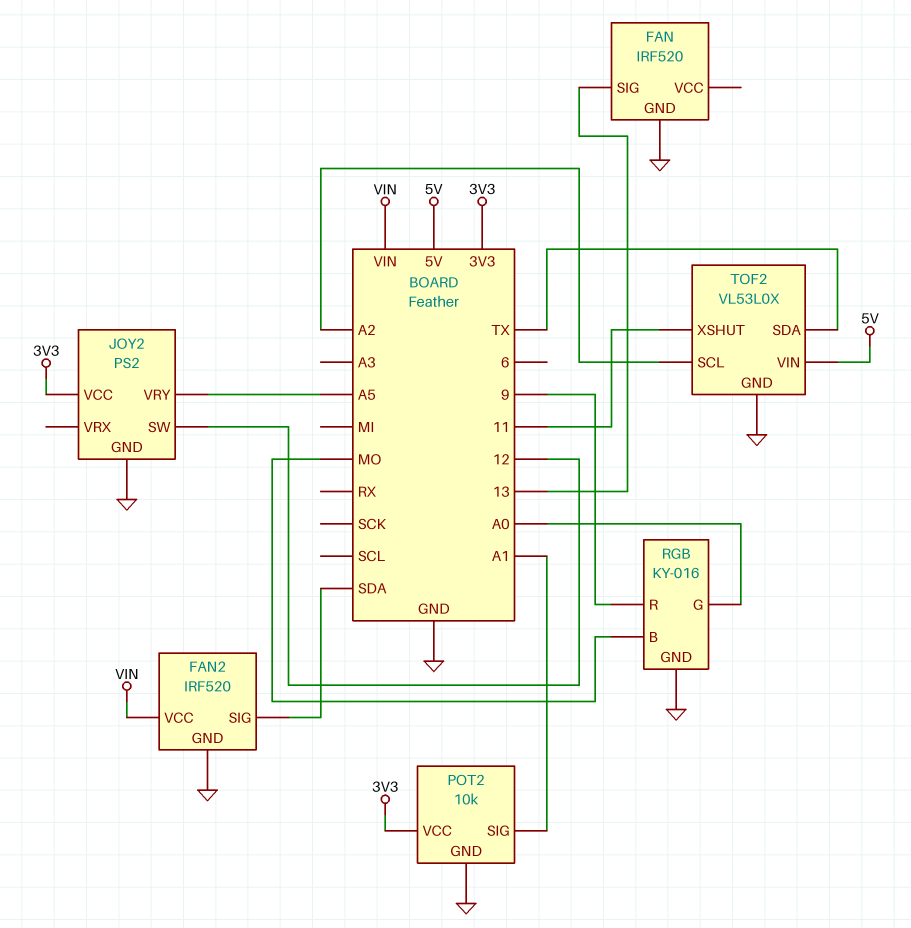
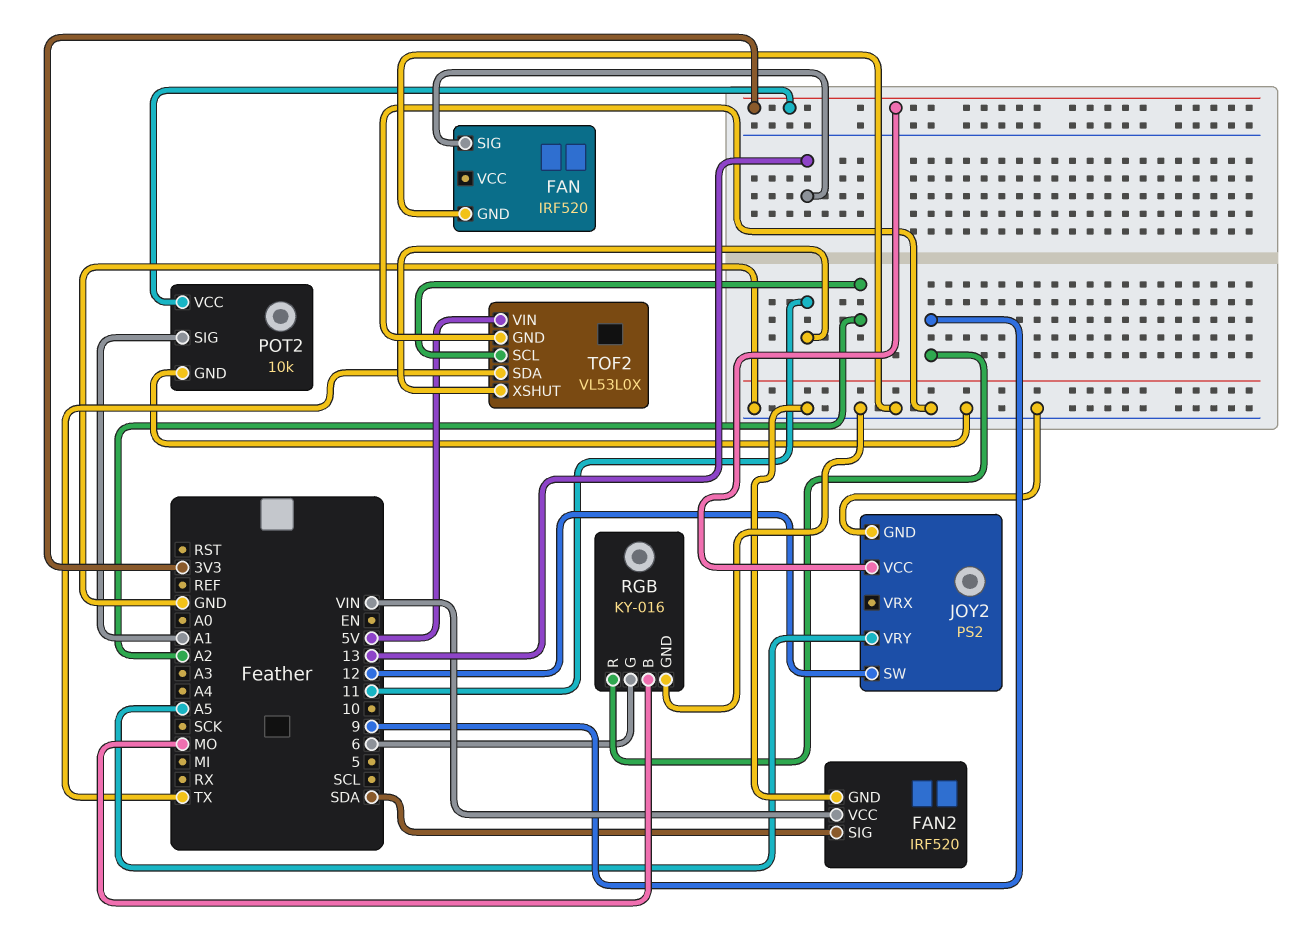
RGB pin G: A0 -> 6

